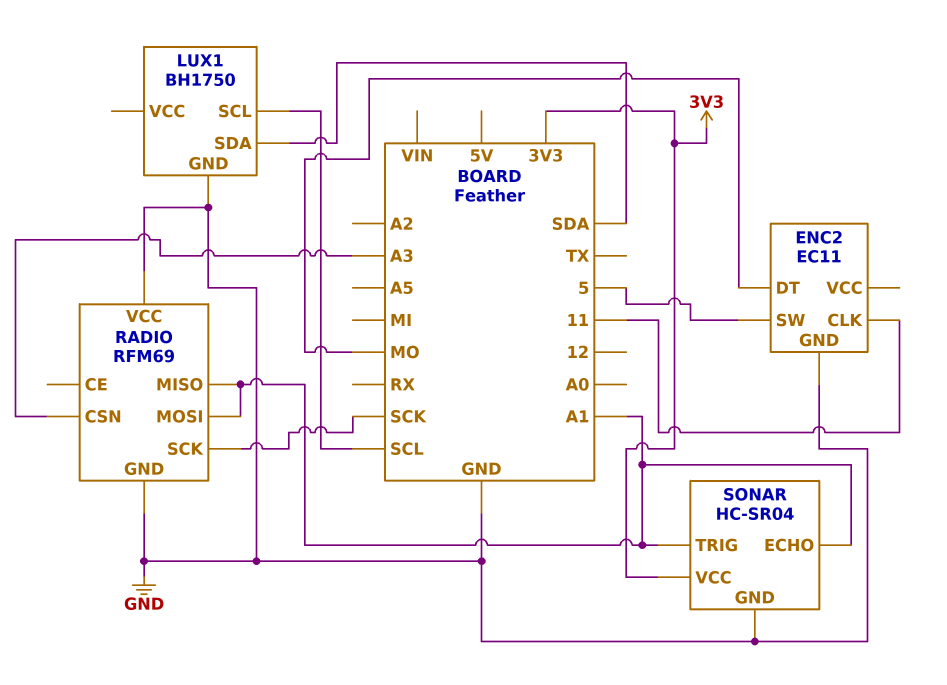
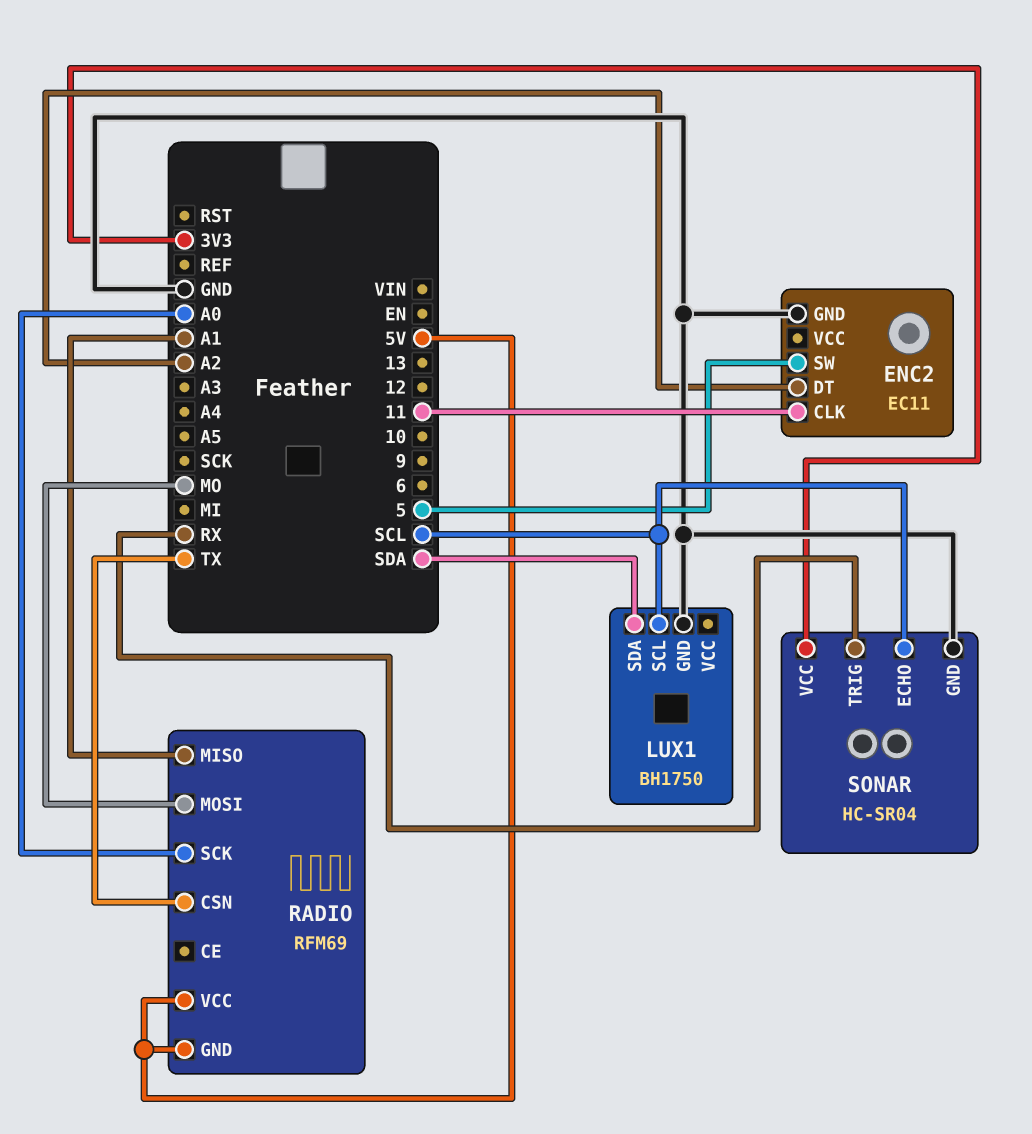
ENC2 pin DT: MO -> A2
RADIO pin CSN: A3 -> TX
RADIO pin GND: GND -> 5V
RADIO pin MOSI: A1 -> MO
RADIO pin SCK: SCK -> A0
RADIO pin VCC: GND -> 5V
SONAR pin ECHO: A1 -> SCL
SONAR pin TRIG: A1 -> RX

